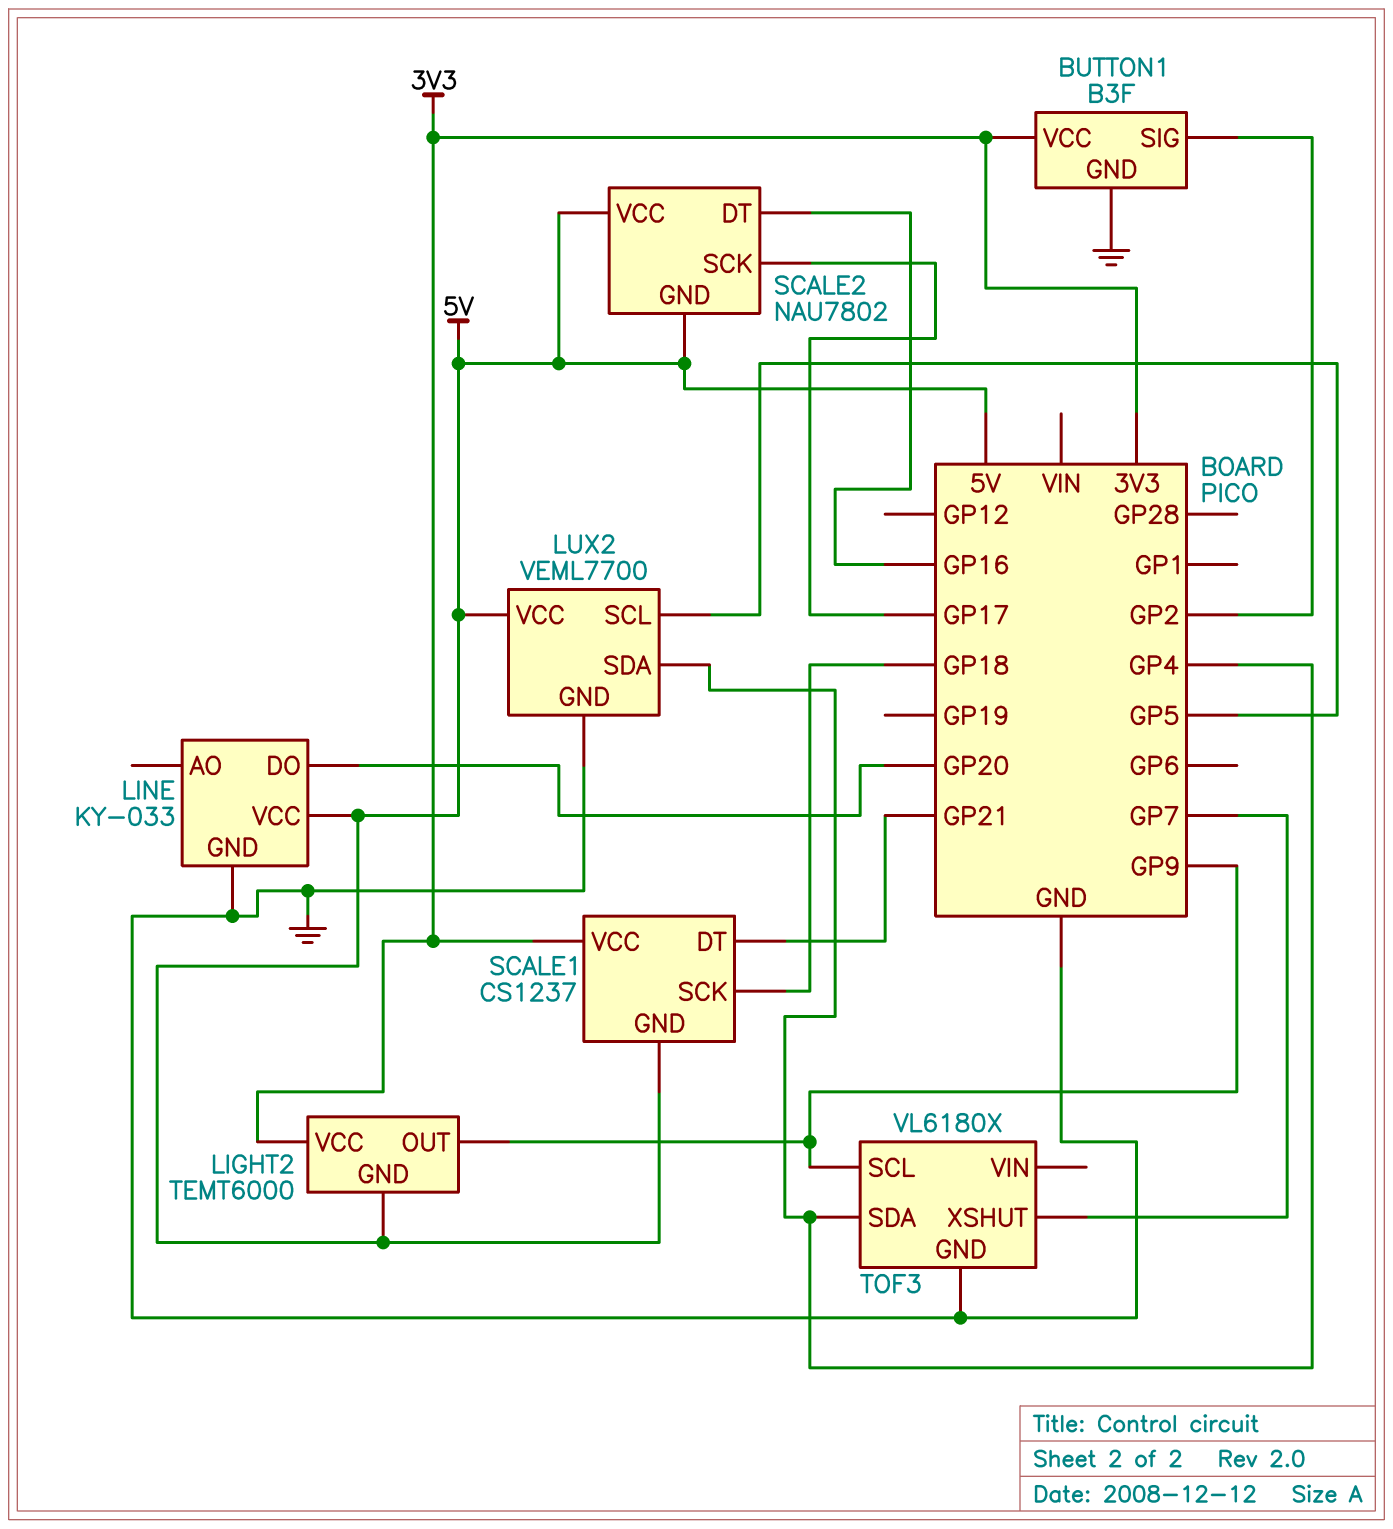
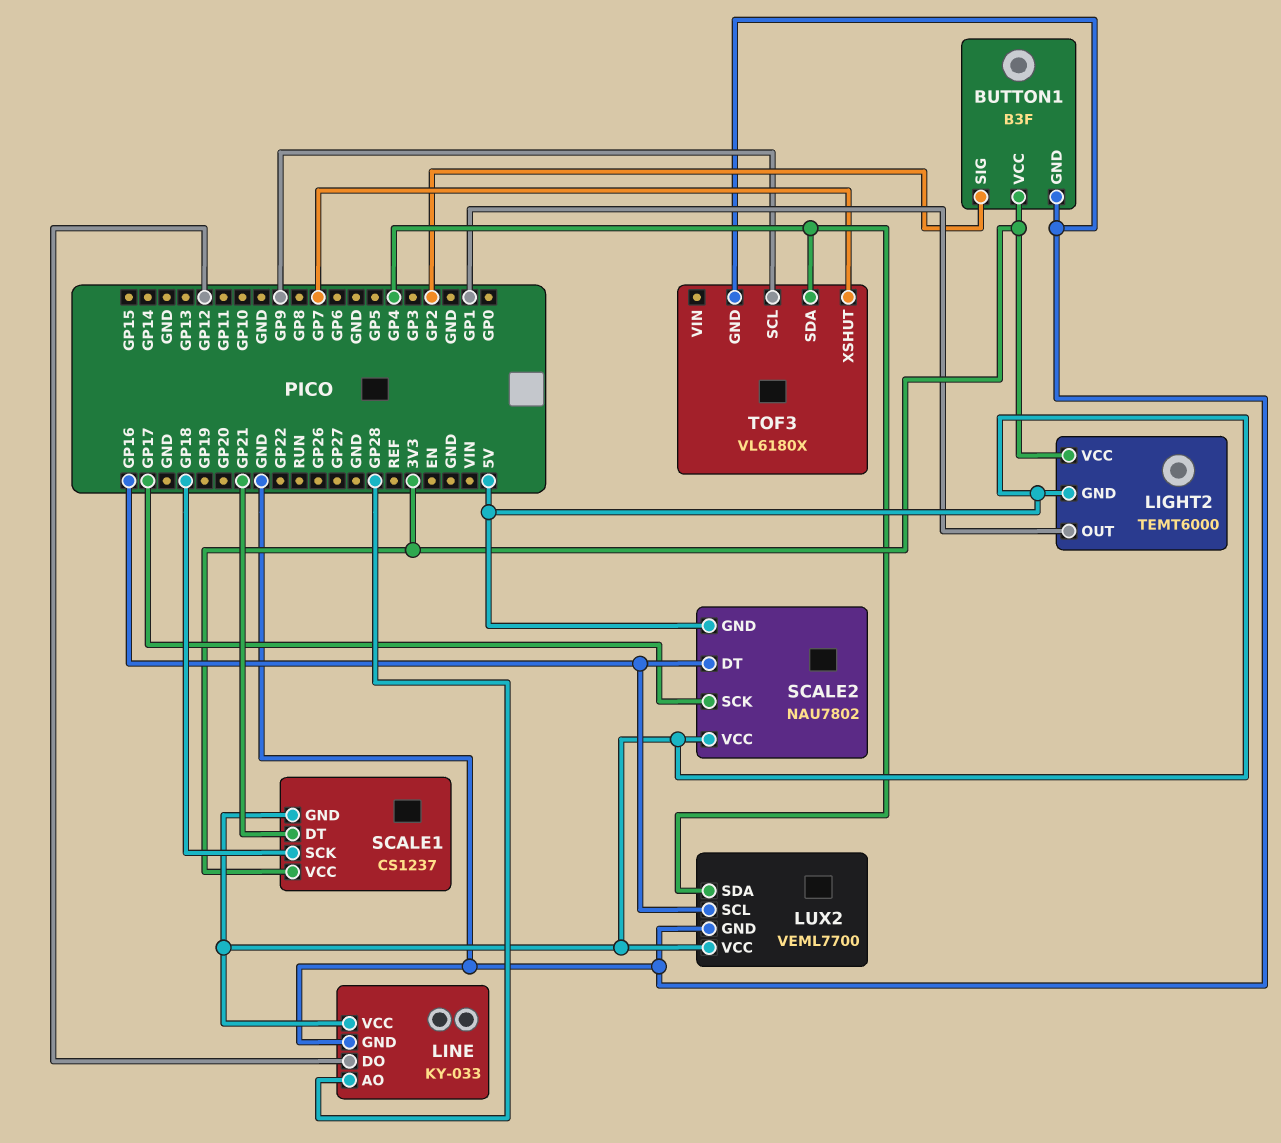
LIGHT2 pin OUT: GP9 -> GP1
LINE pin AO: none -> GP28
LINE pin DO: GP20 -> GP12
LUX2 pin SCL: GP5 -> GP16

